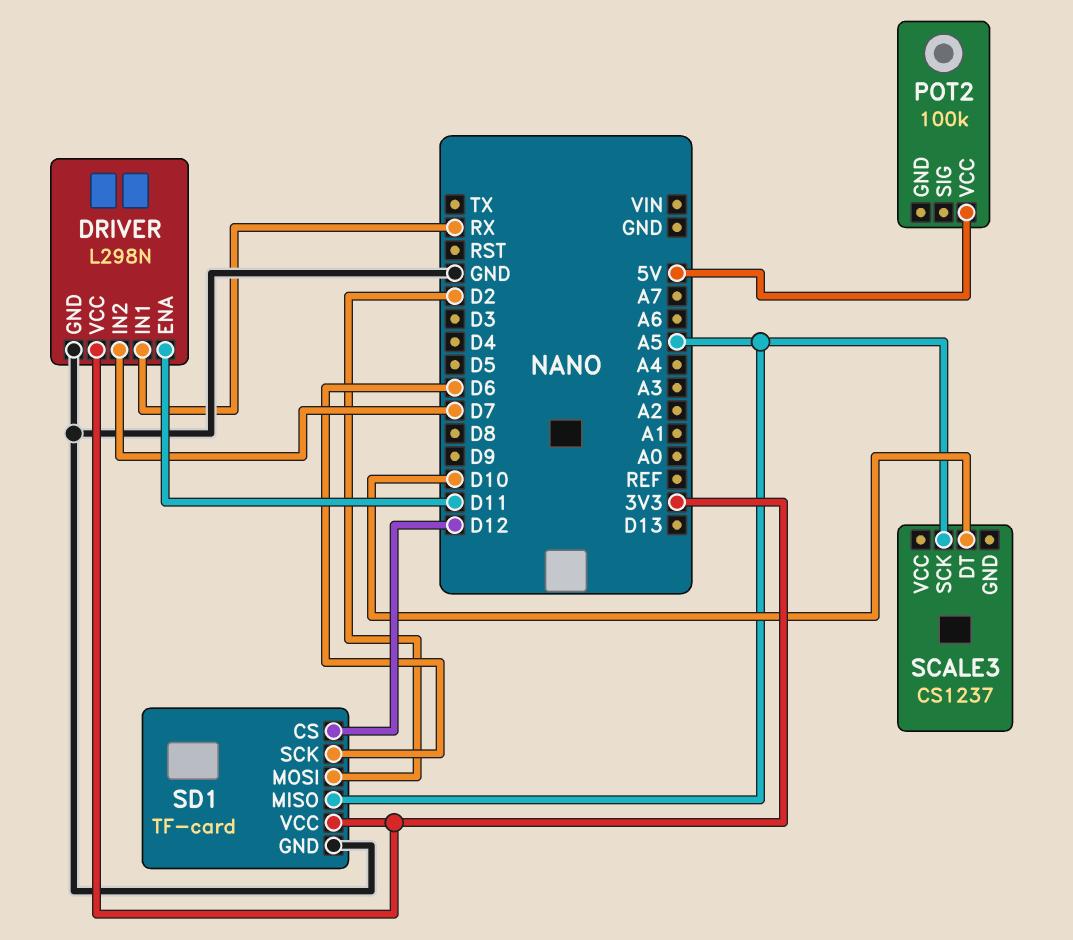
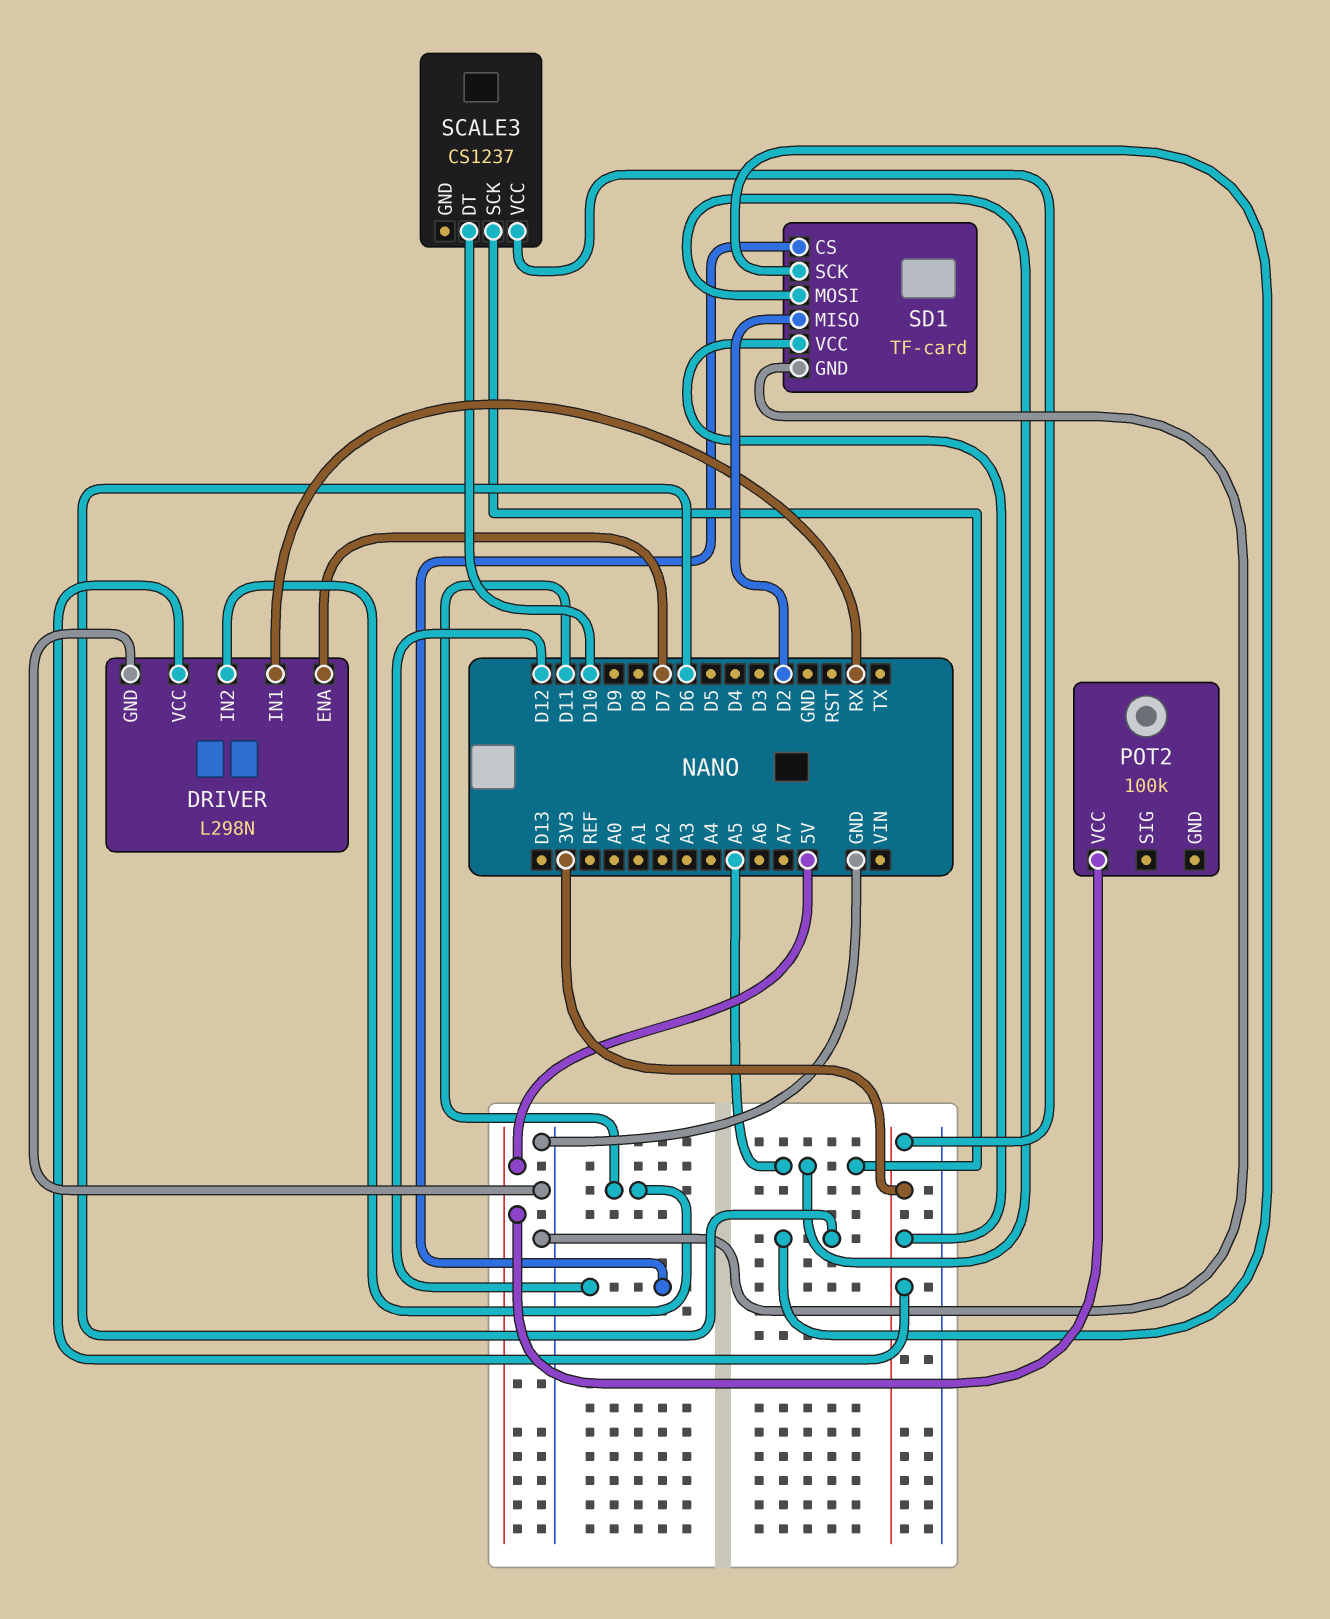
DRIVER pin ENA: D11 -> D7
DRIVER pin IN2: D7 -> D11
SCALE3 pin VCC: none -> 3V3
SD1 pin MISO: A5 -> D2
SD1 pin MOSI: D2 -> A5

